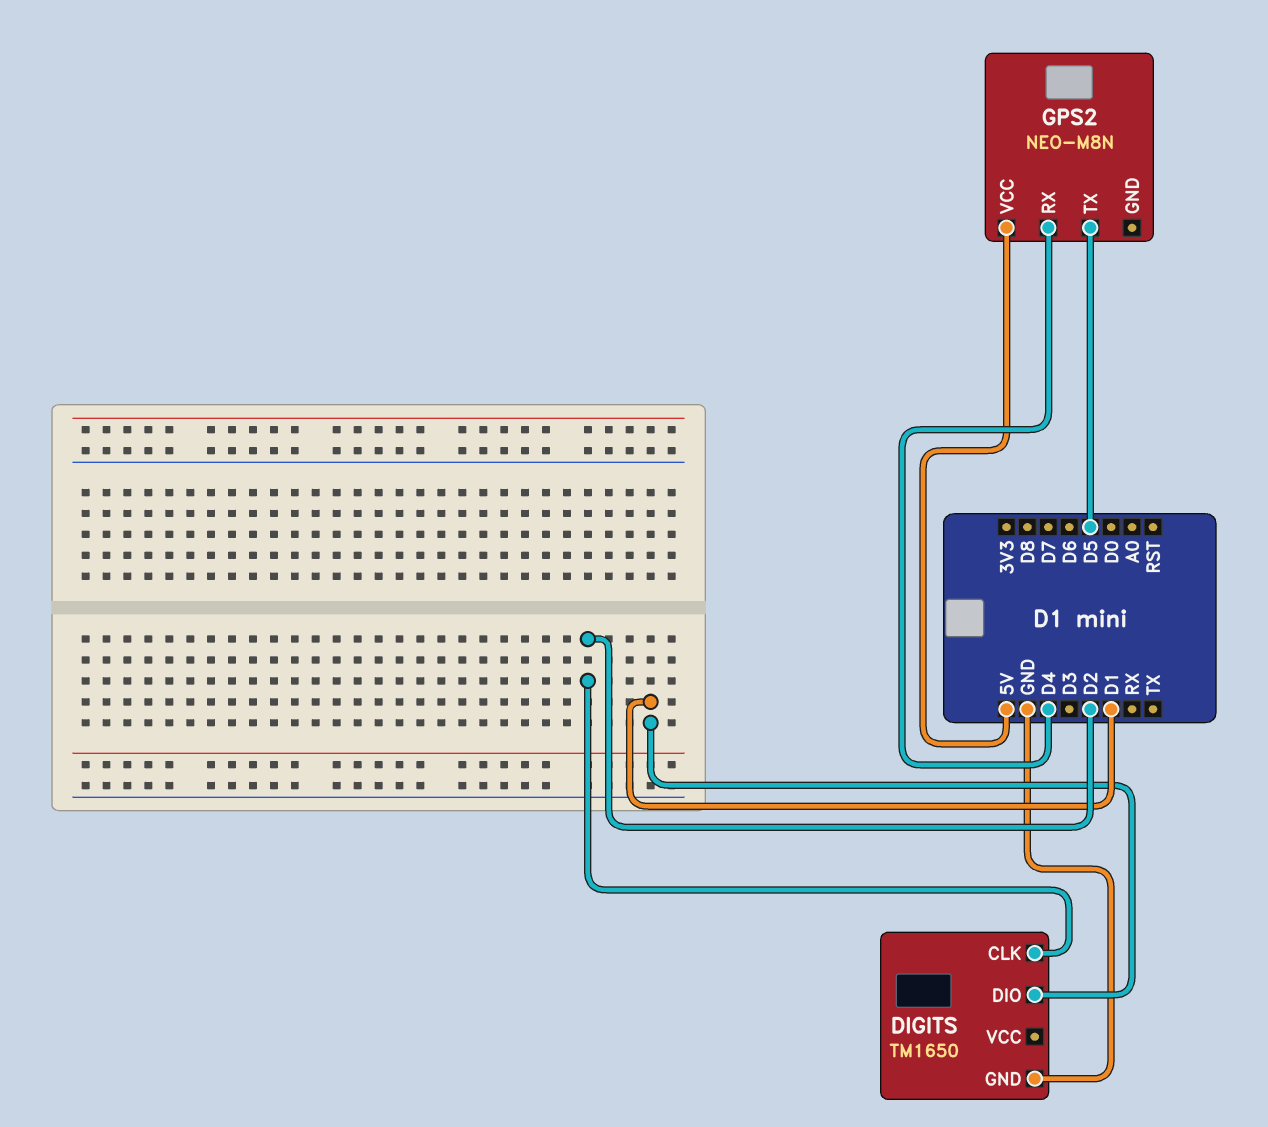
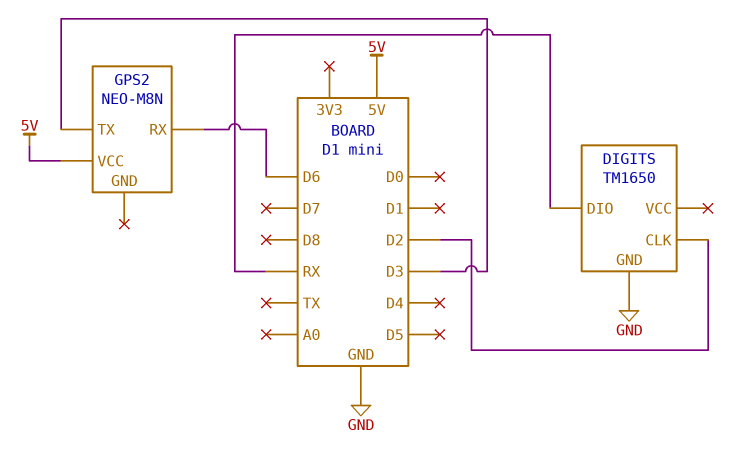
DIGITS pin DIO: D1 -> RX
GPS2 pin RX: D4 -> D6
GPS2 pin TX: D5 -> D3

